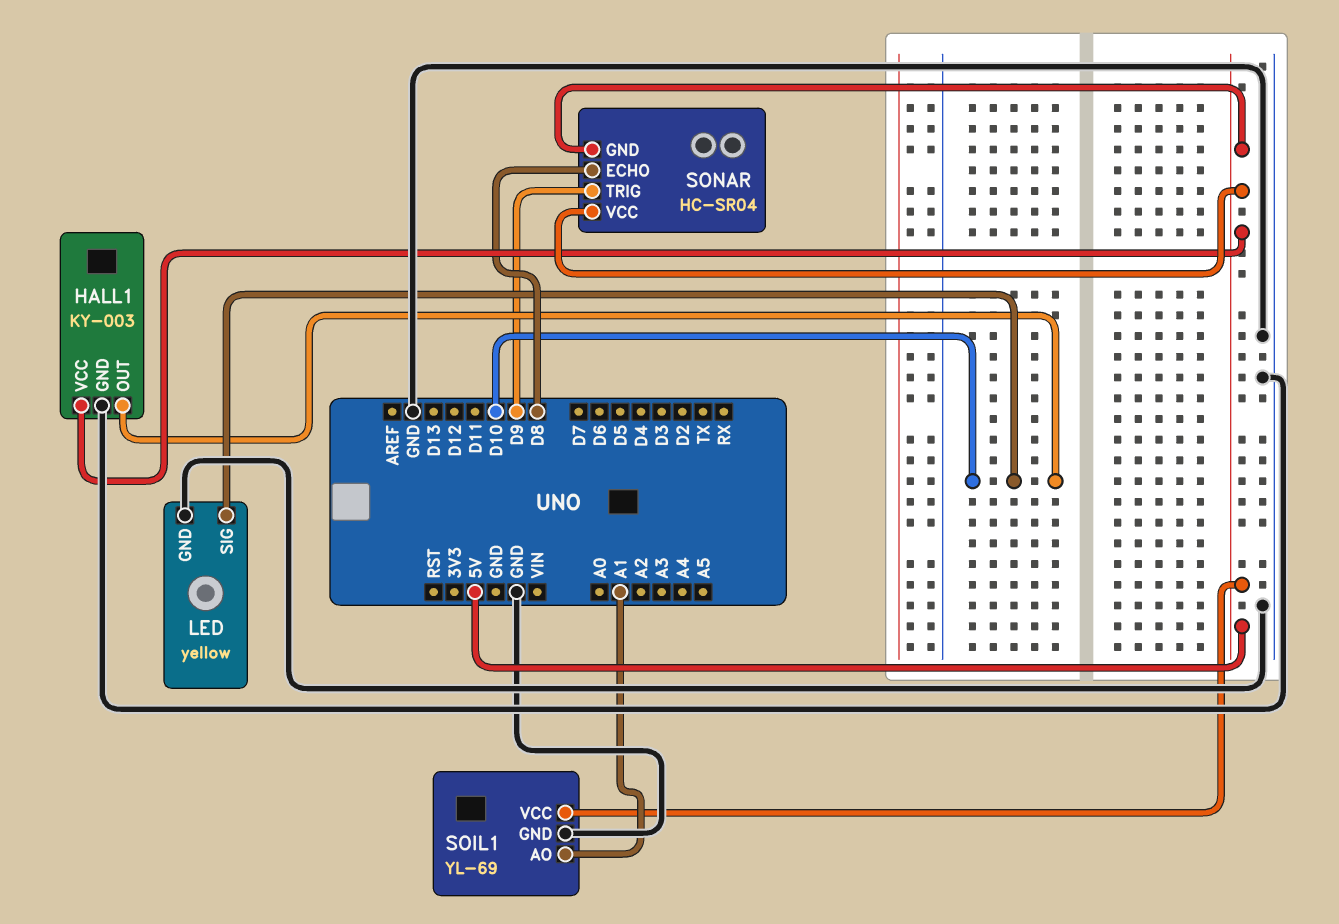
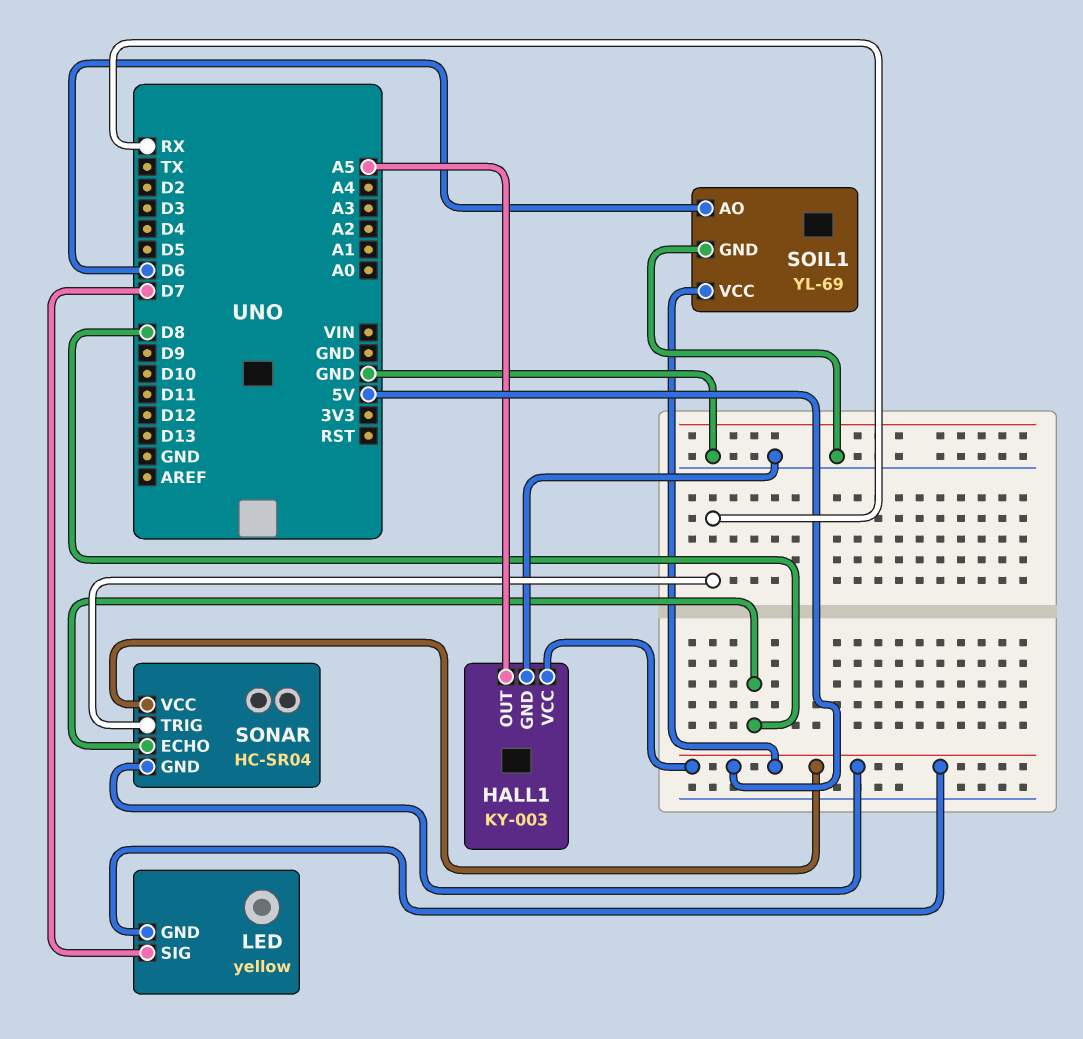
HALL1 pin OUT: D10 -> A5
LED pin GND: GND -> 5V
LED pin SIG: D10 -> D7
SOIL1 pin AO: A1 -> D6
SONAR pin TRIG: D9 -> RX

